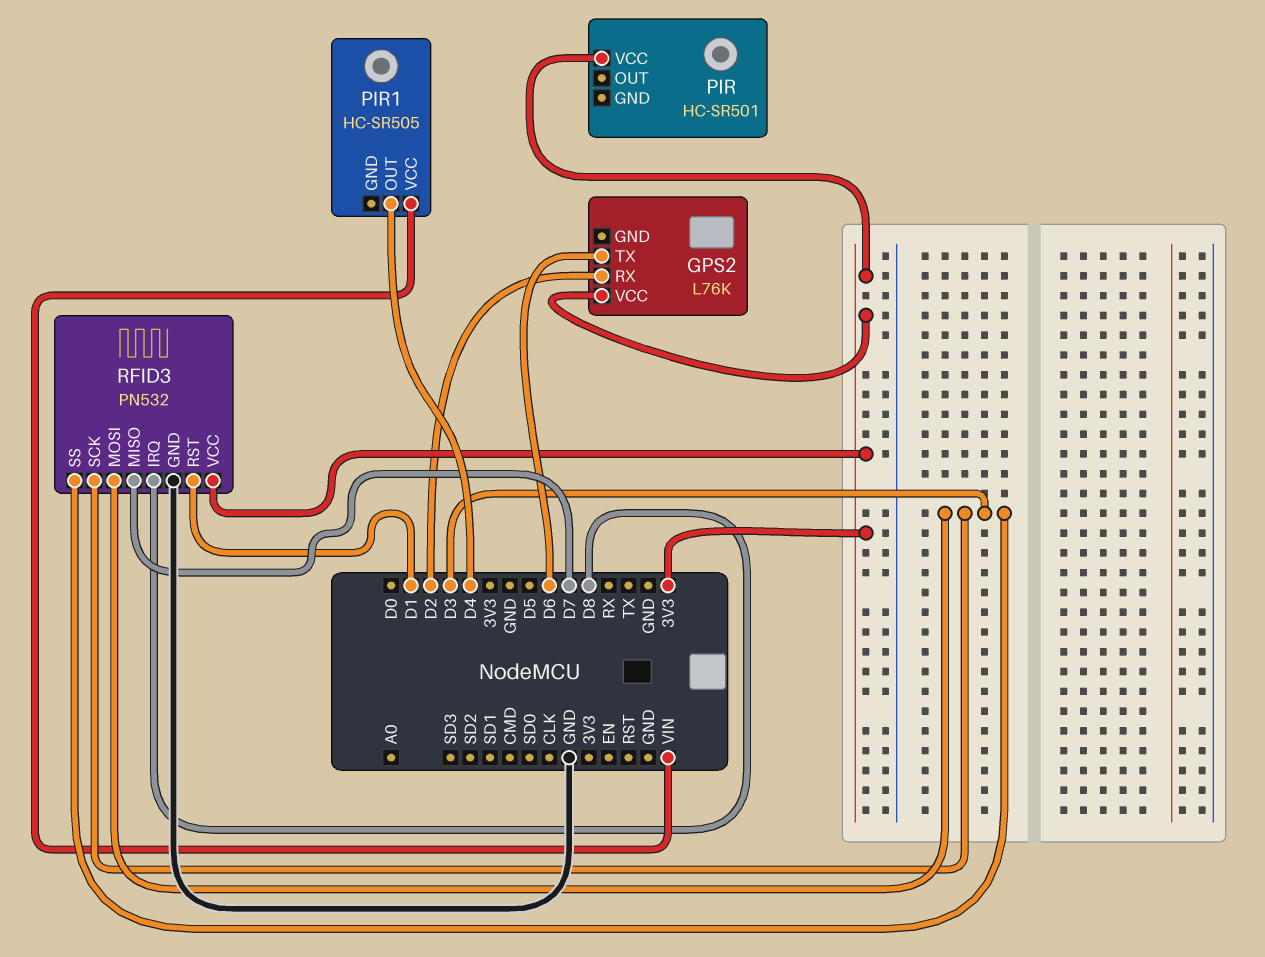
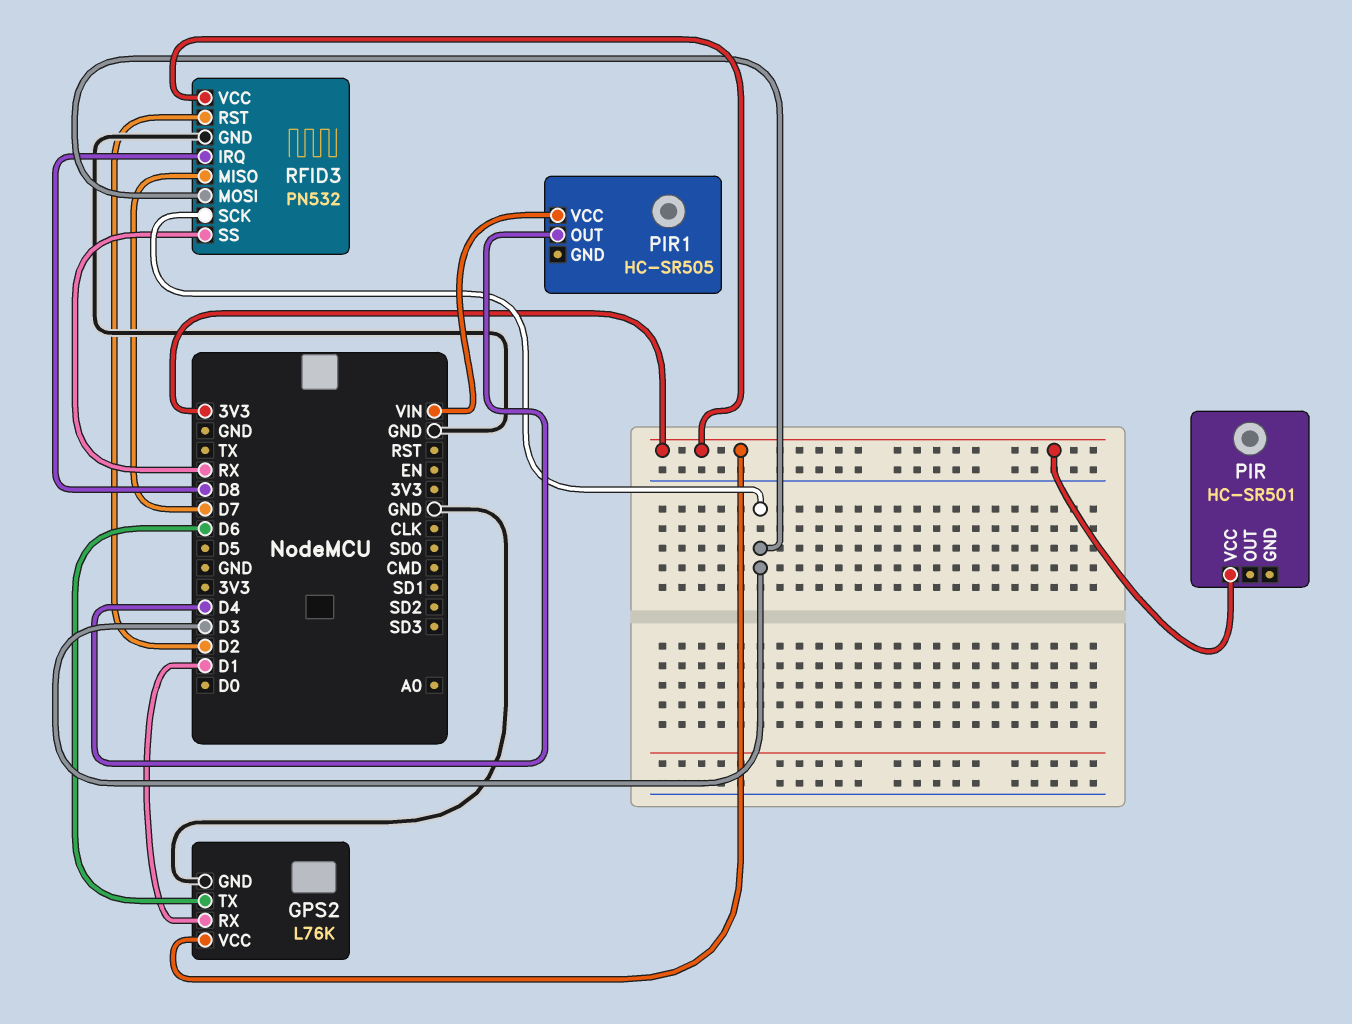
GPS2 pin GND: none -> GND
GPS2 pin RX: D2 -> D1
RFID3 pin RST: D1 -> D2
RFID3 pin SS: D3 -> RX

